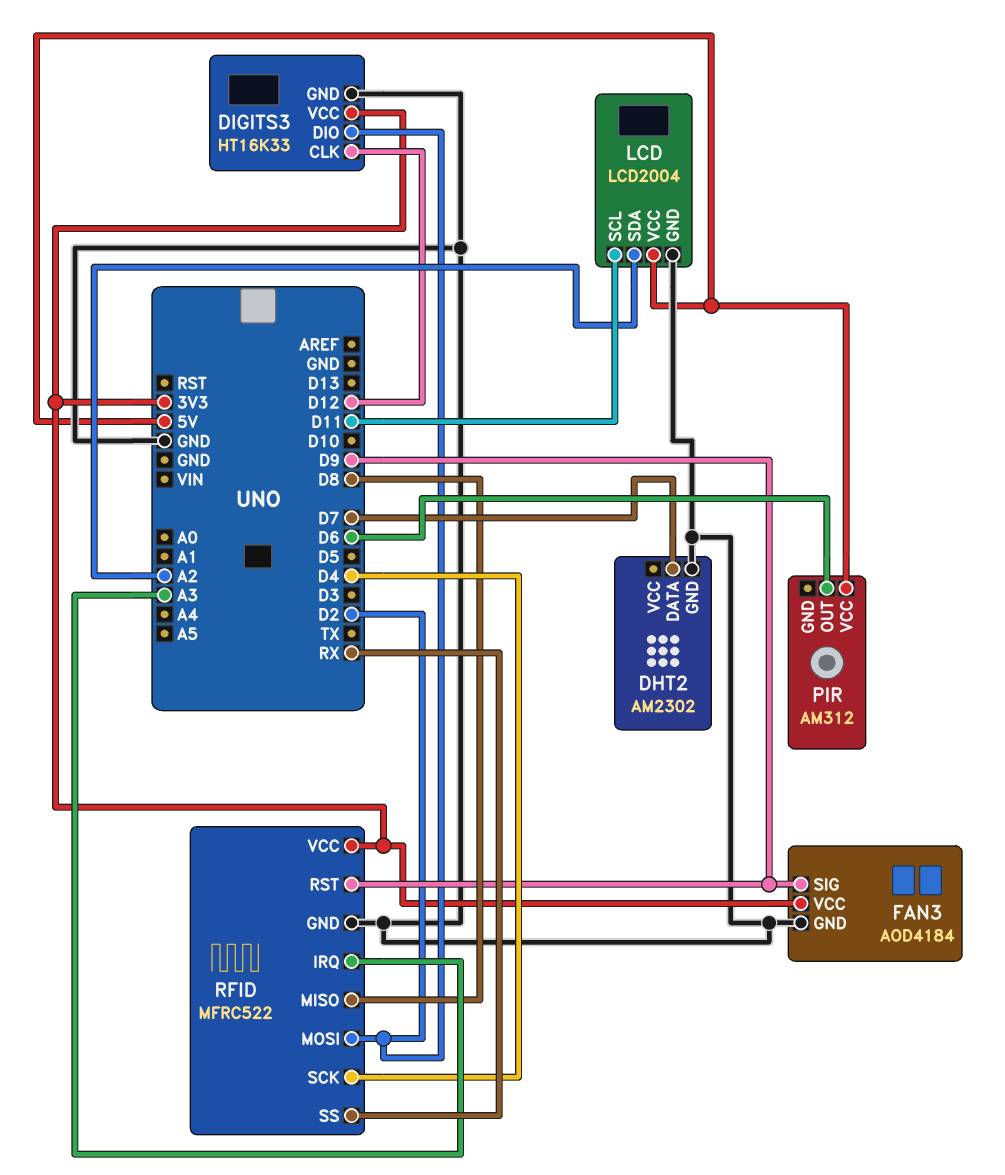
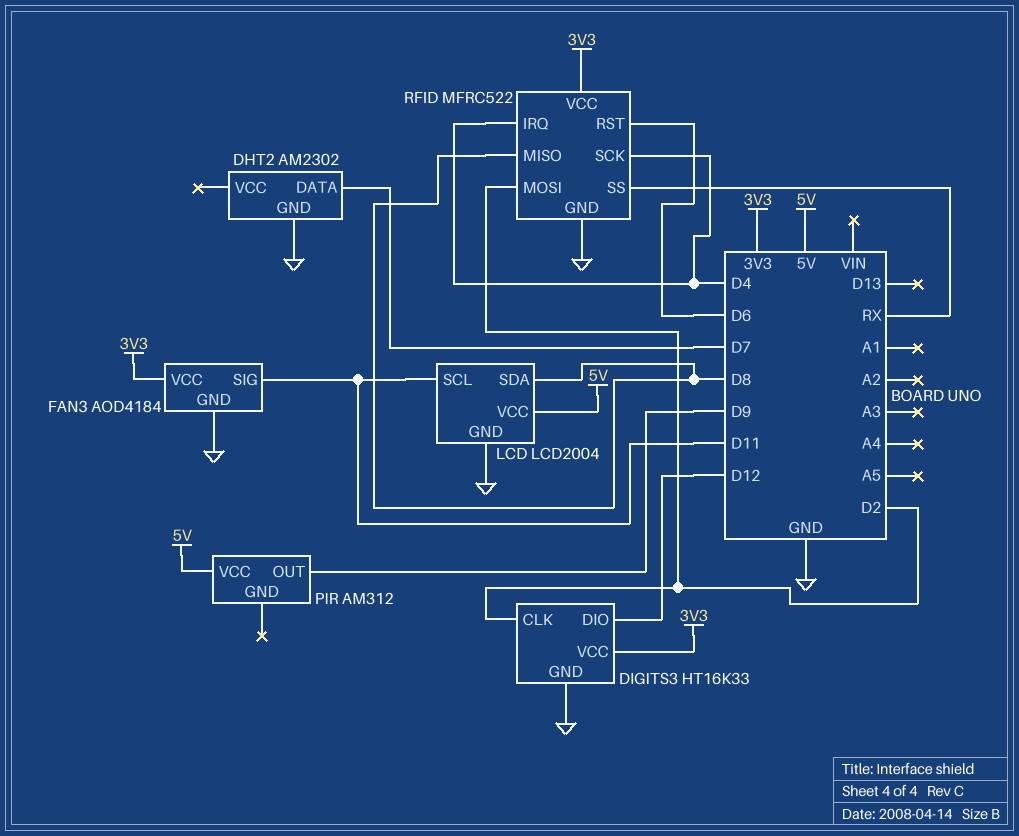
DIGITS3 pin CLK: D12 -> D2
DIGITS3 pin DIO: D2 -> D12
FAN3 pin SIG: D9 -> D11
LCD pin SDA: A2 -> D8
PIR pin OUT: D6 -> D9
RFID pin IRQ: A3 -> D4
RFID pin RST: D9 -> D6

